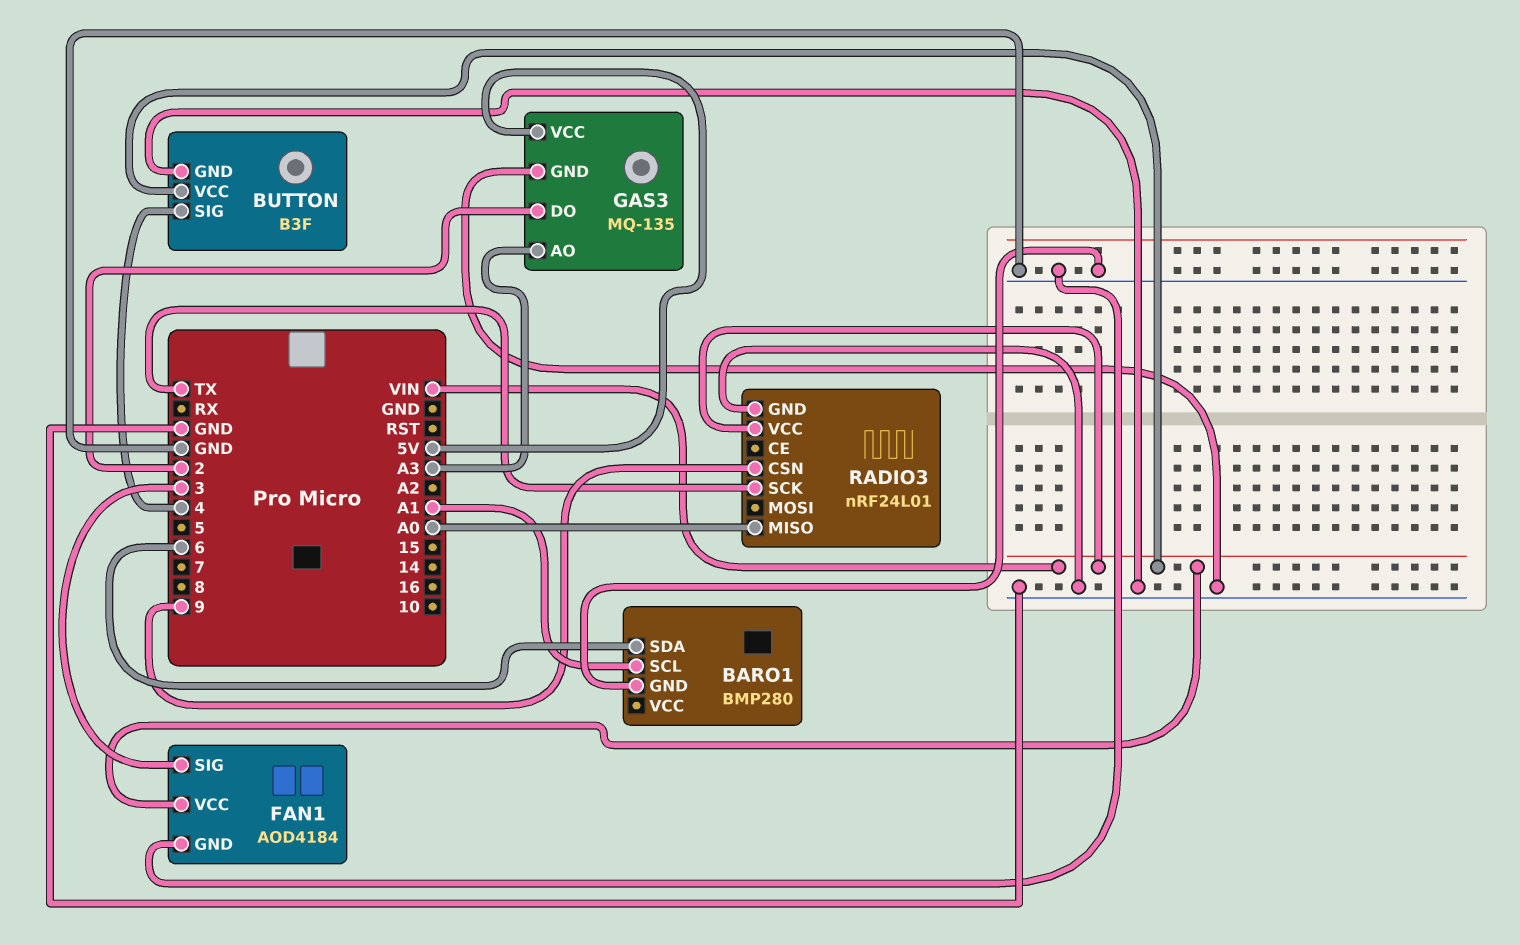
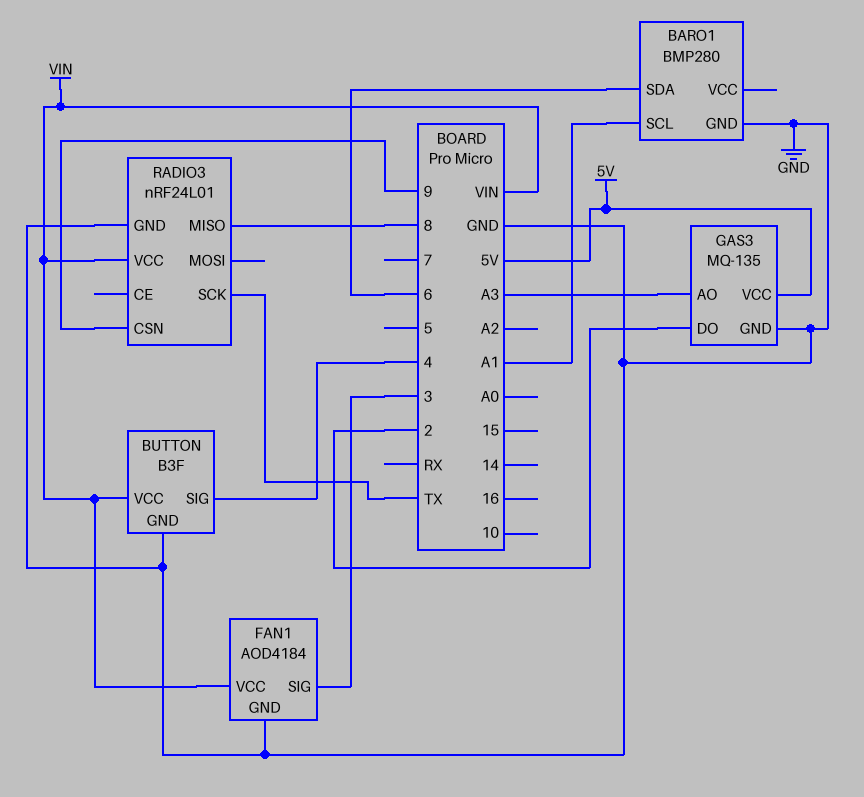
RADIO3 pin MISO: A0 -> 8

